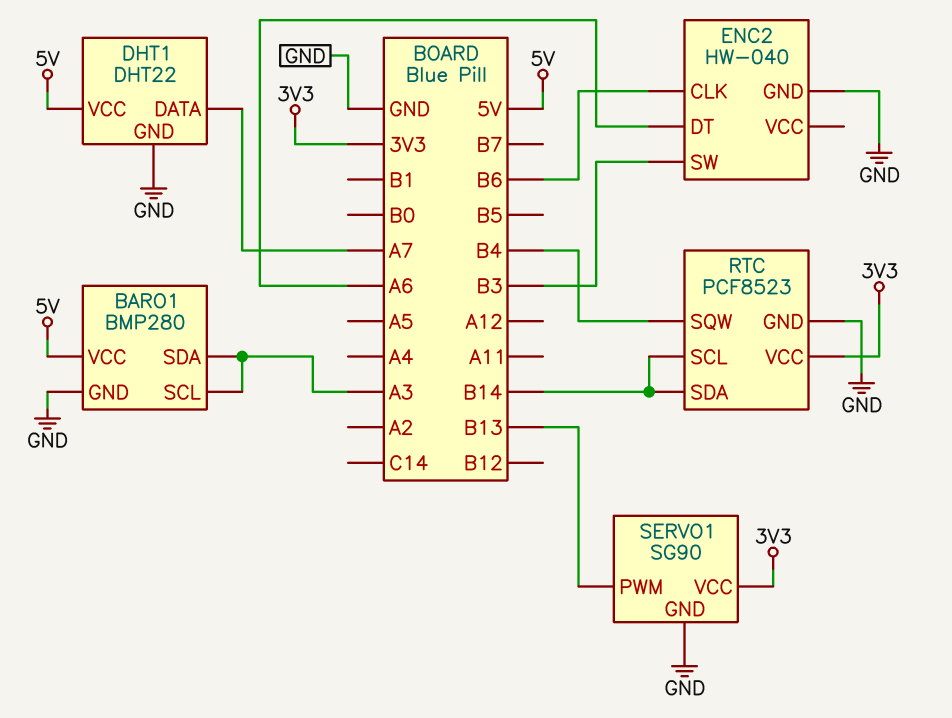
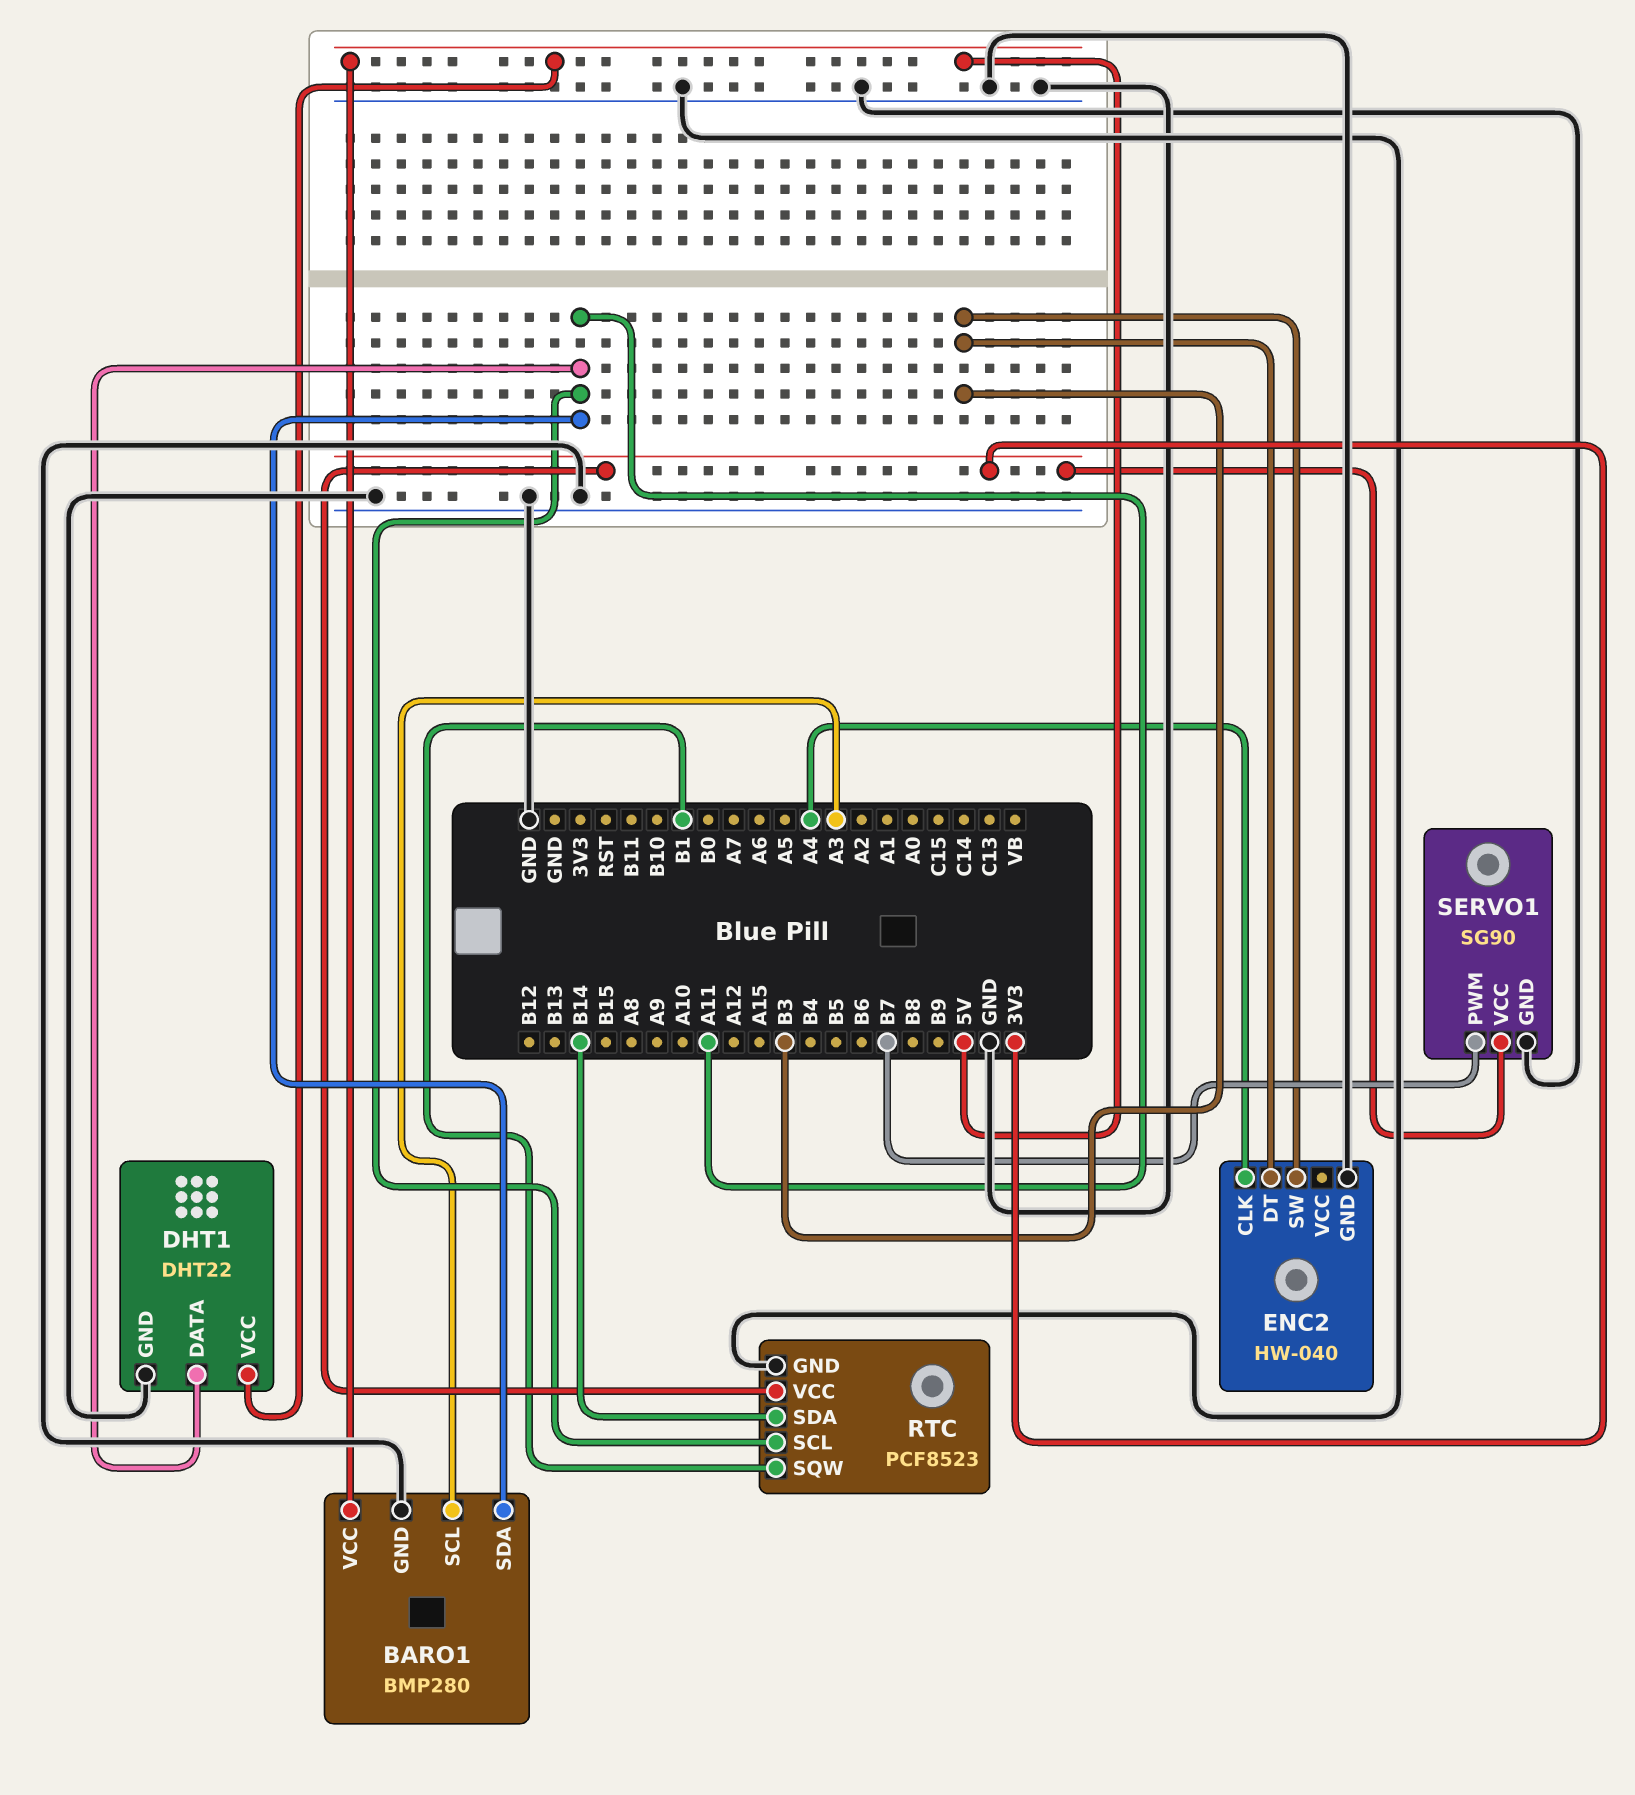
BARO1 pin SDA: A3 -> A11
DHT1 pin DATA: A7 -> A11
ENC2 pin CLK: B6 -> A4
ENC2 pin DT: A6 -> B3
RTC pin SCL: B14 -> A11
RTC pin SQW: B4 -> B1
SERVO1 pin PWM: B13 -> B7

